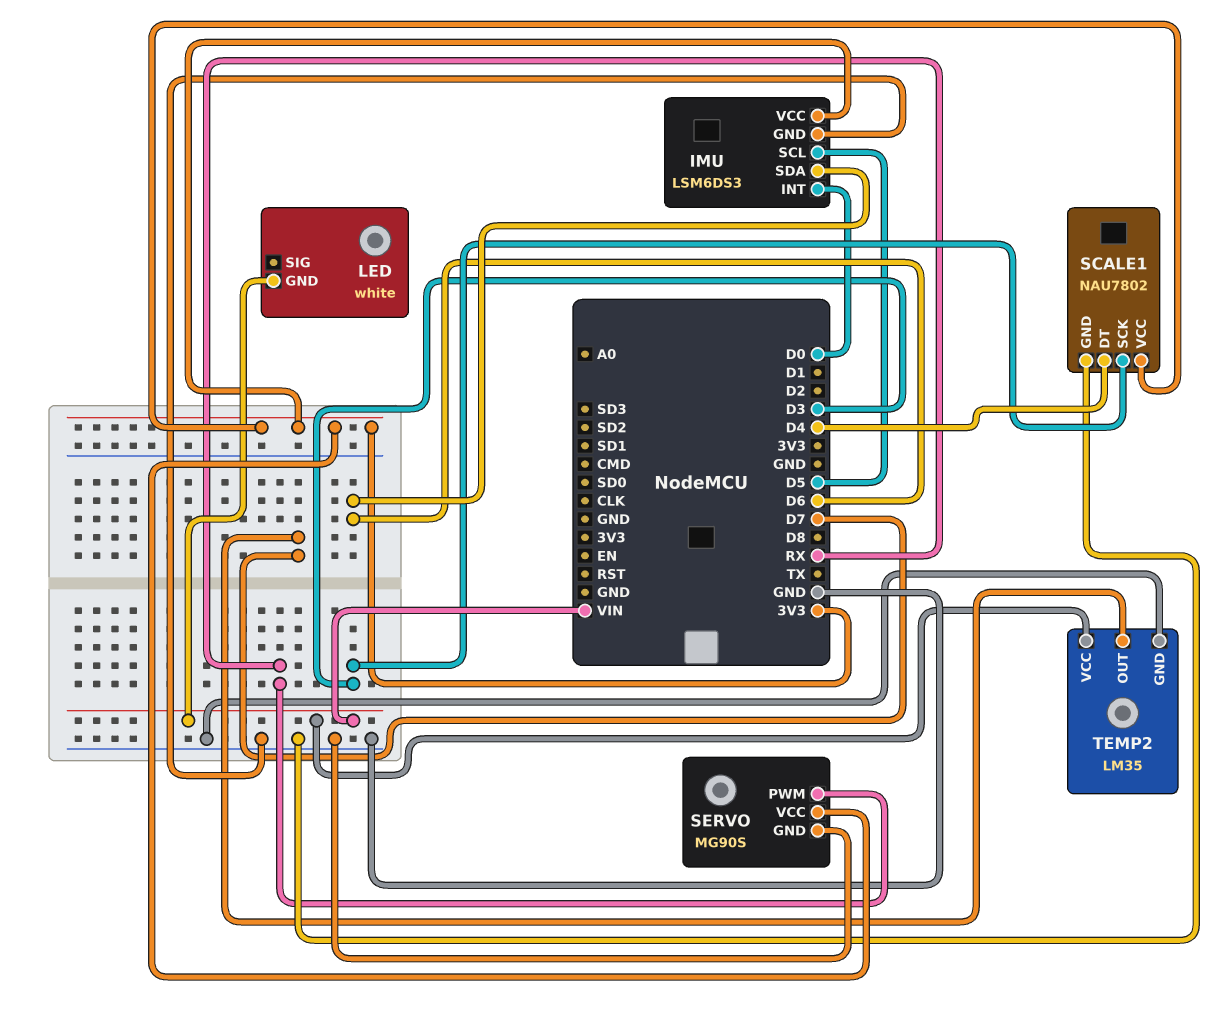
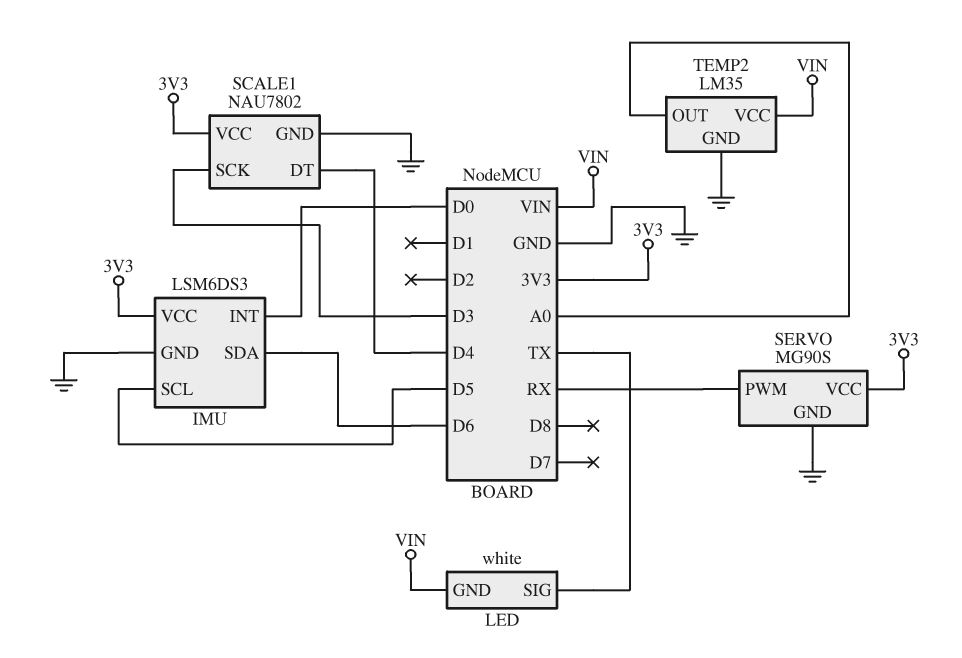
LED pin SIG: none -> TX
TEMP2 pin OUT: D7 -> A0

